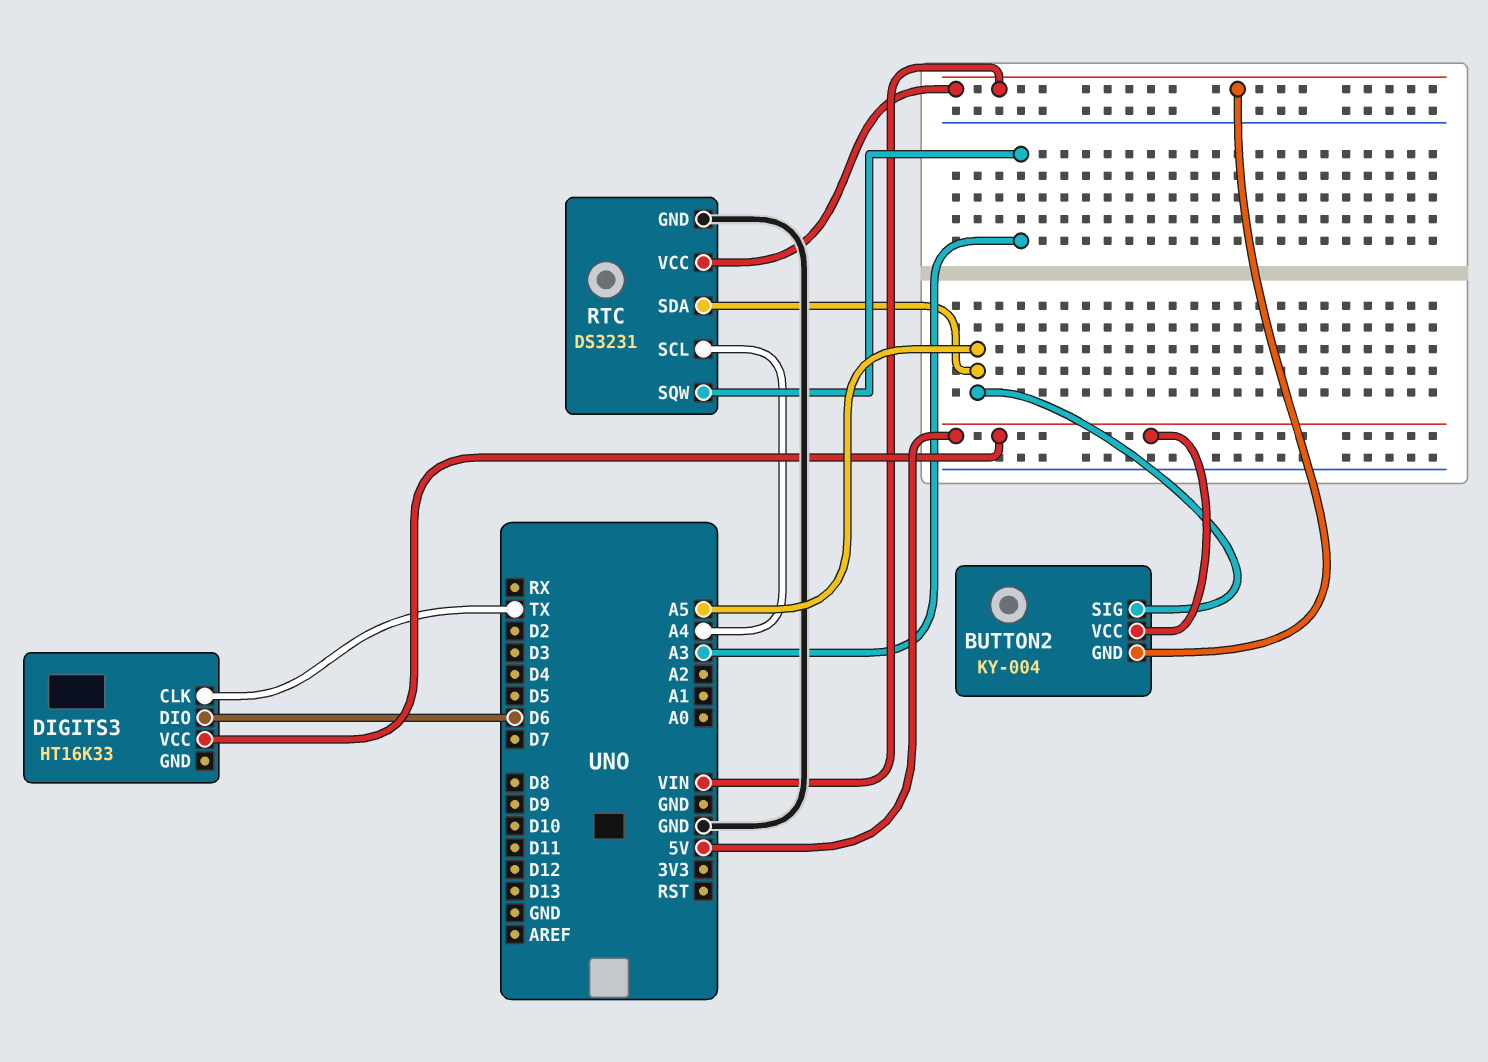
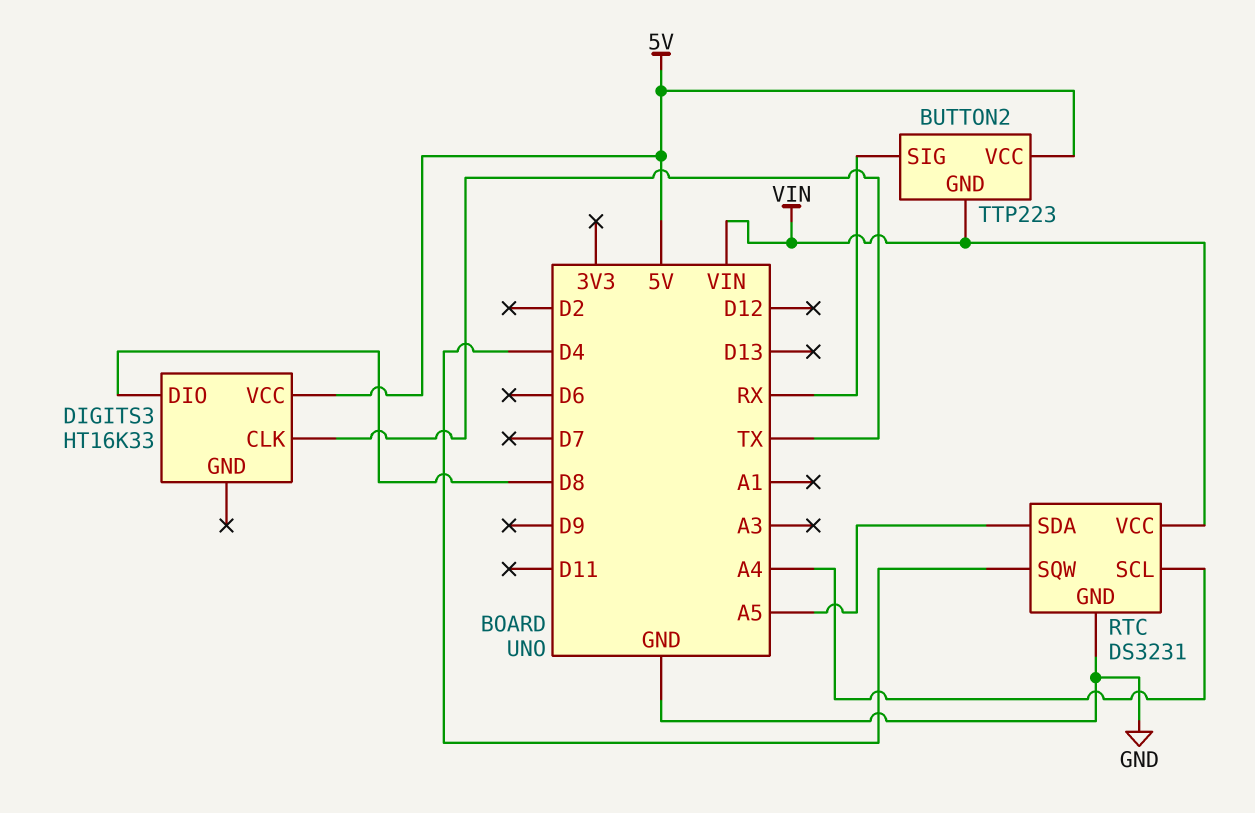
BUTTON2: KY-004 -> TTP223
BUTTON2 pin SIG: A5 -> RX
DIGITS3 pin DIO: D6 -> D8
RTC pin SQW: A3 -> D4

